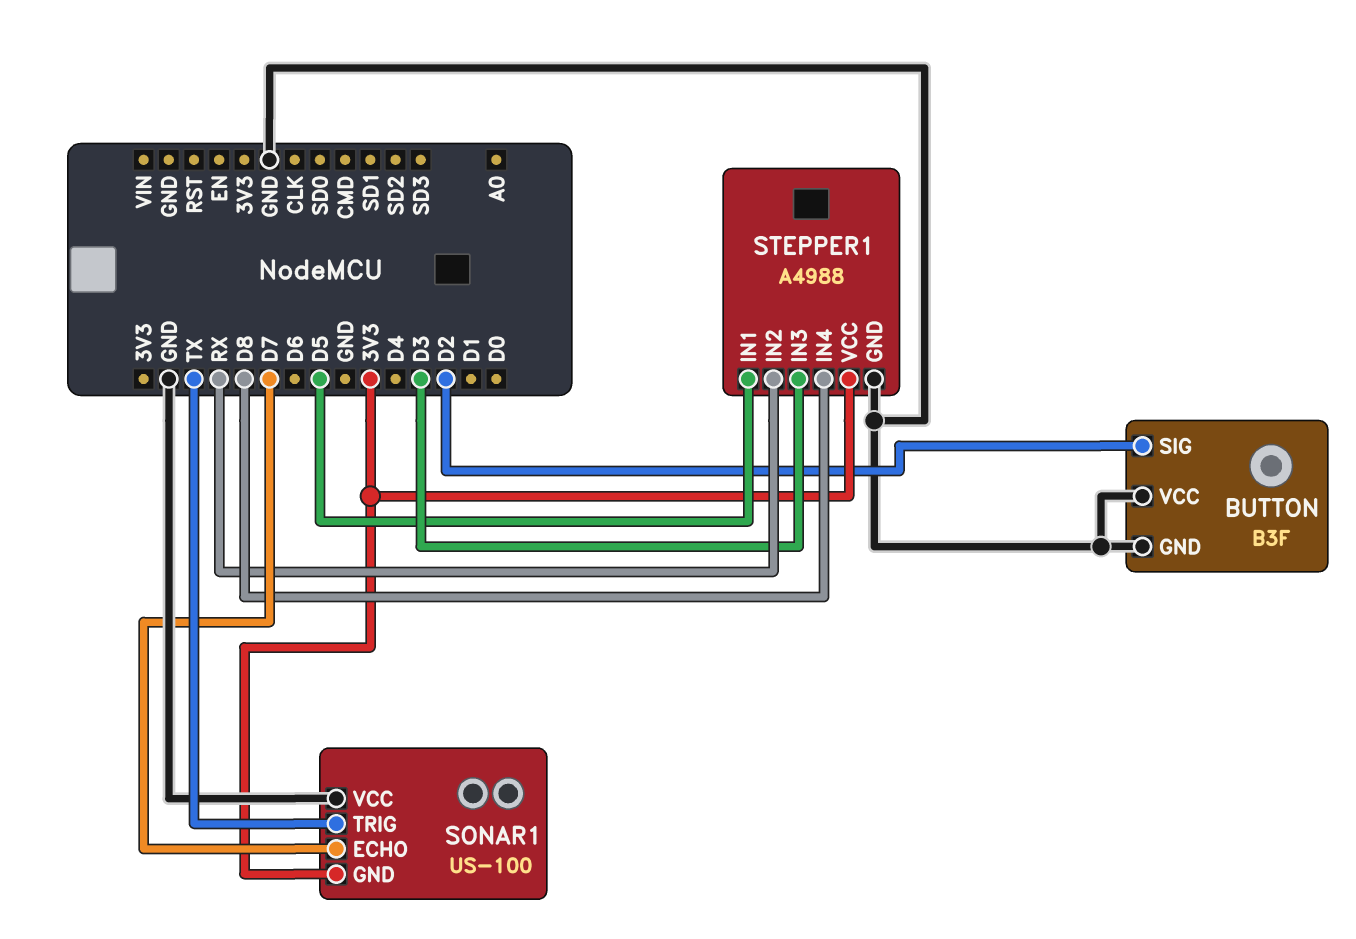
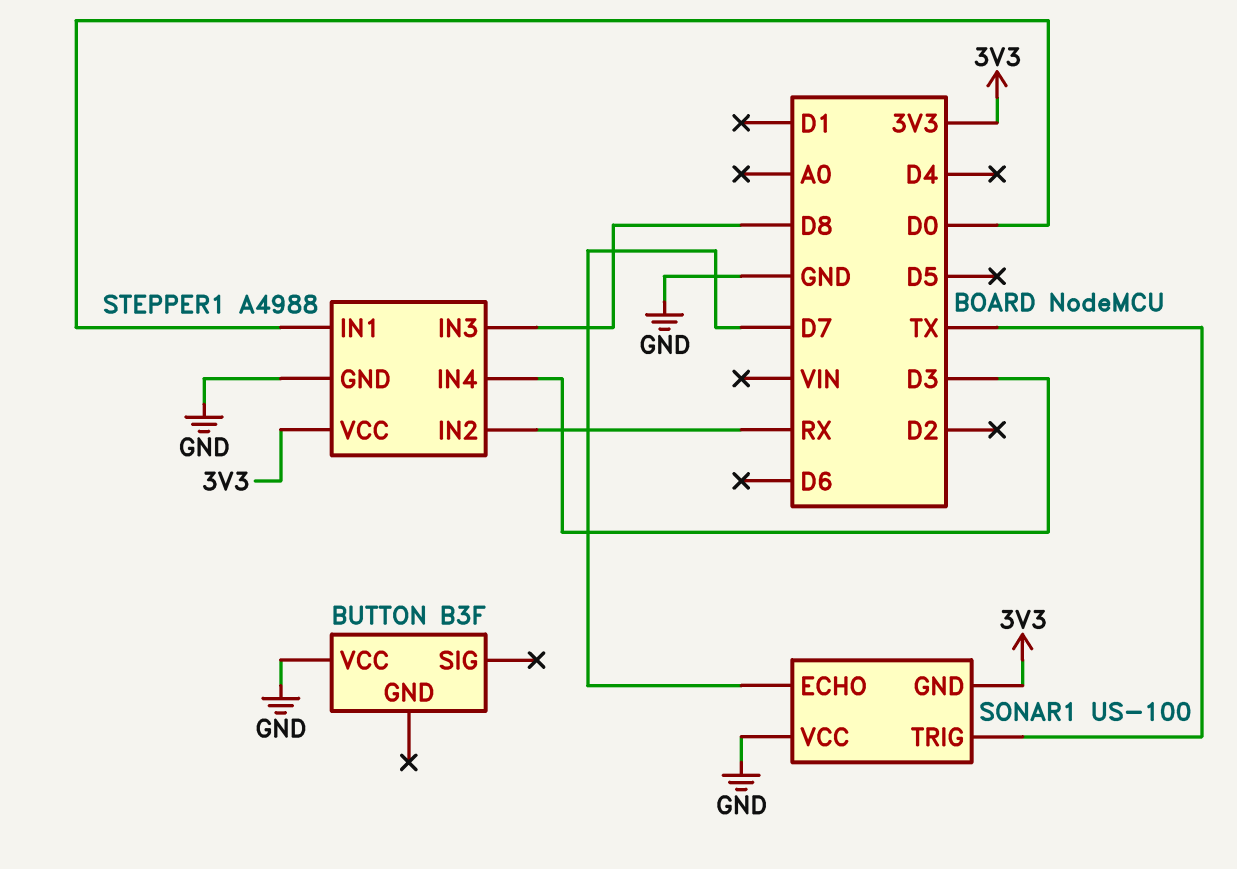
BUTTON pin GND: GND -> none
BUTTON pin SIG: D2 -> none
STEPPER1 pin IN1: D5 -> D0
STEPPER1 pin IN3: D3 -> D8
STEPPER1 pin IN4: D8 -> D3

